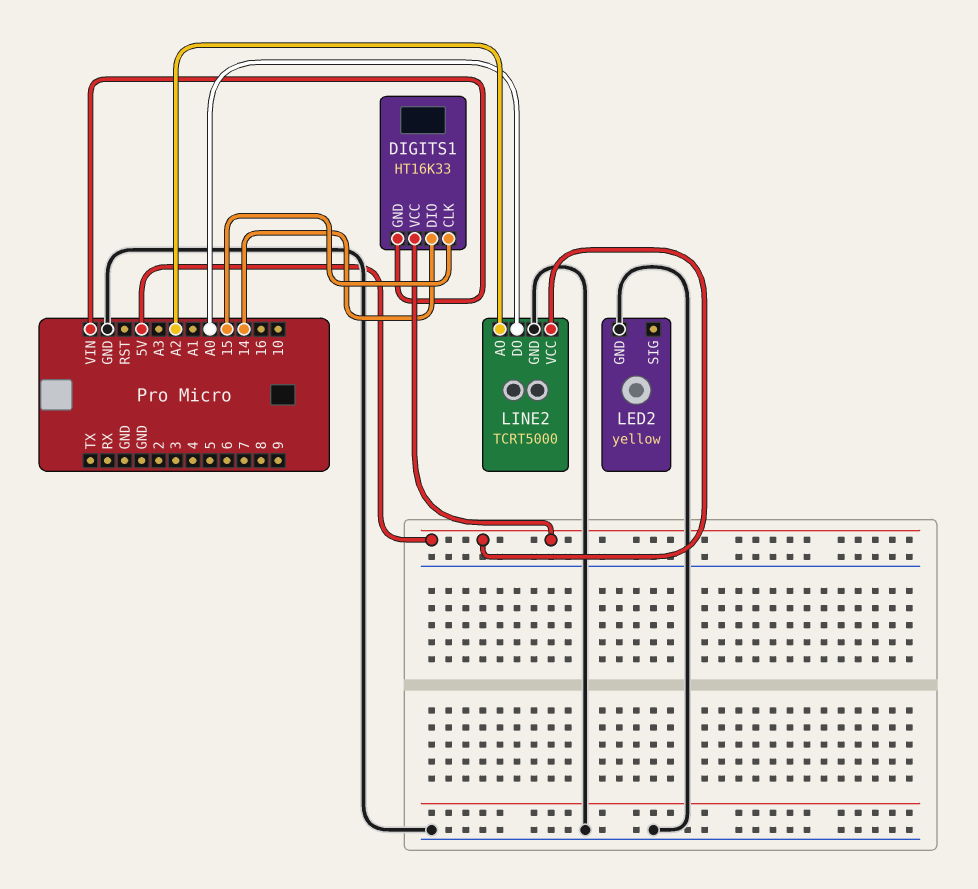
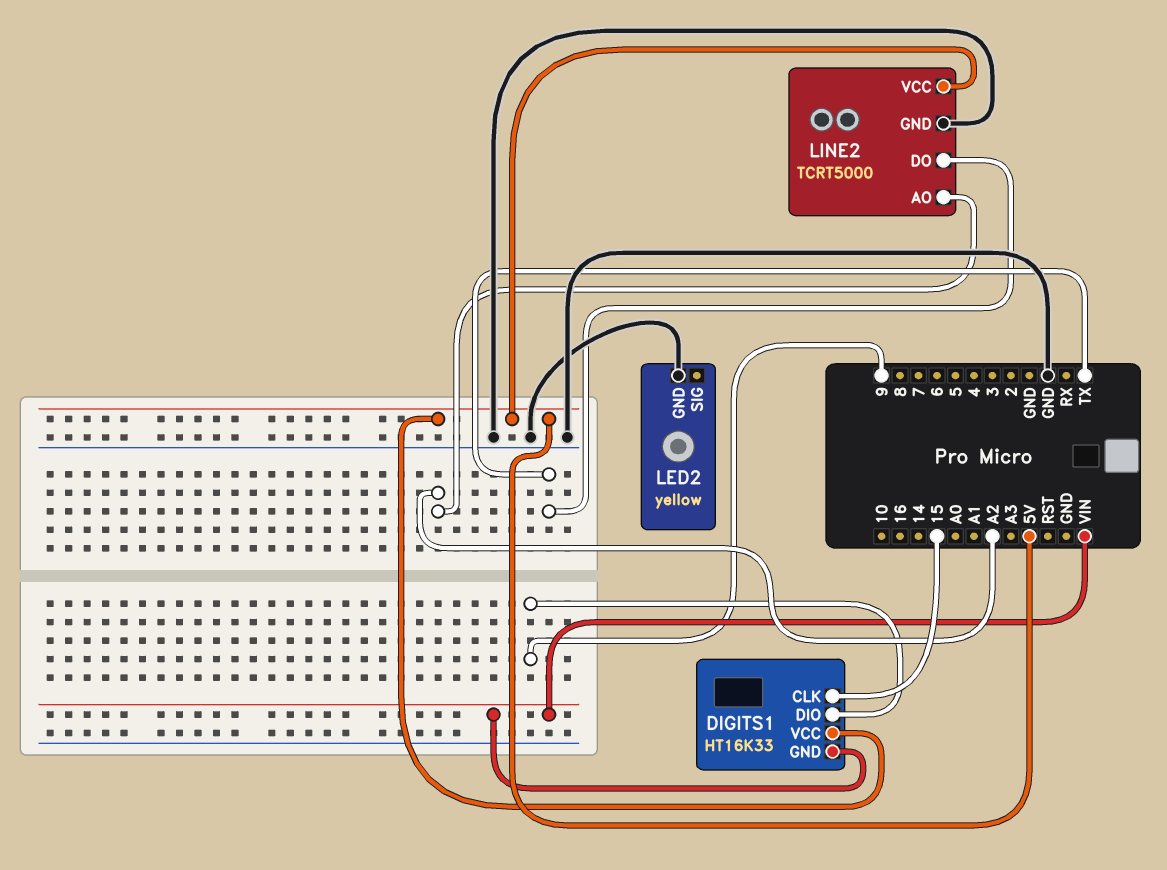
DIGITS1 pin DIO: 14 -> 9
LINE2 pin DO: A0 -> TX

